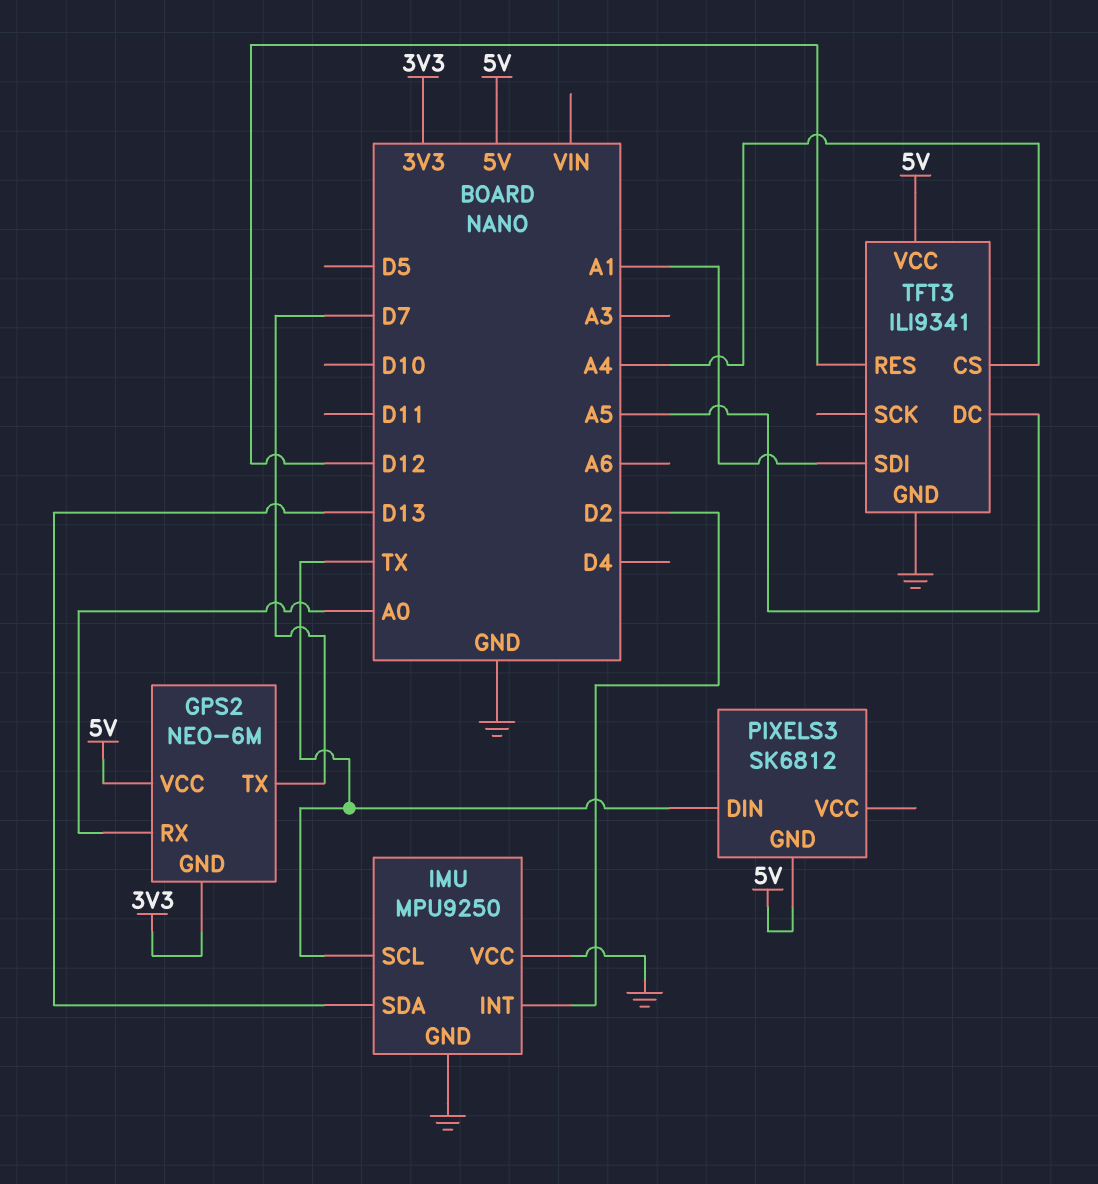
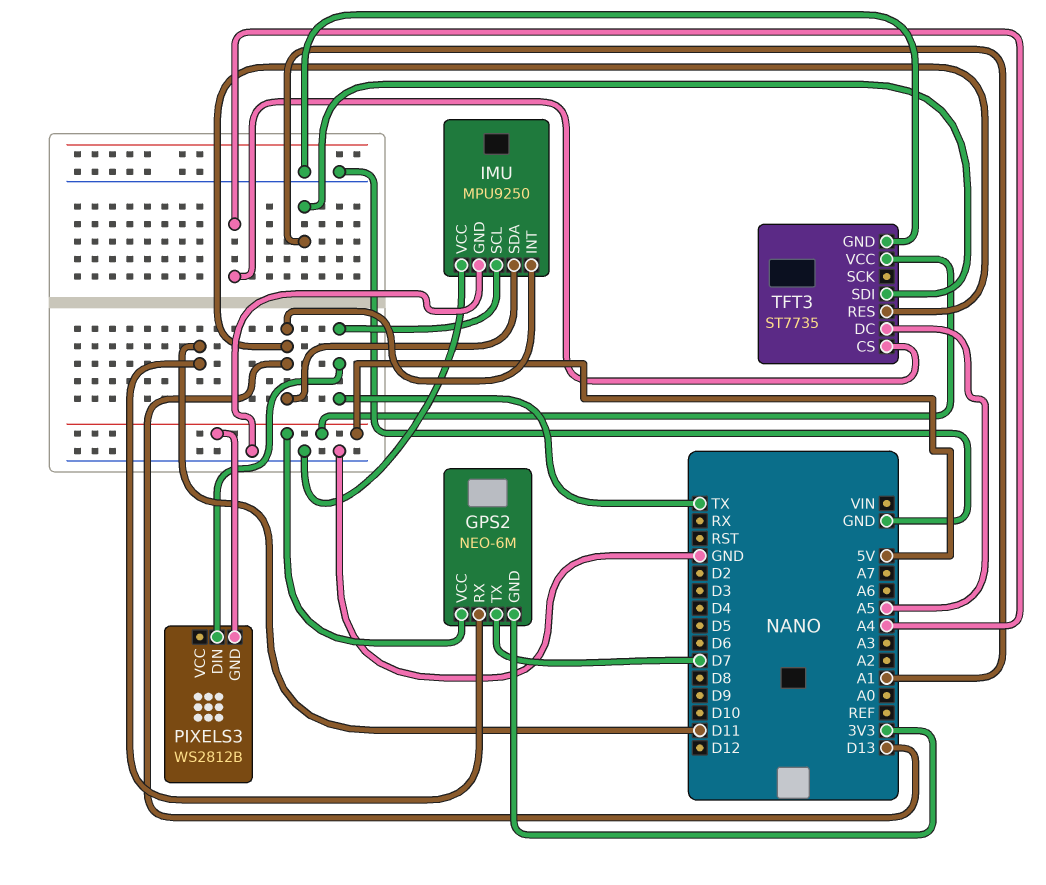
GPS2 pin RX: A0 -> D11
IMU pin INT: D2 -> D13
PIXELS3: SK6812 -> WS2812B
TFT3: ILI9341 -> ST7735
TFT3 pin RES: D12 -> D13

